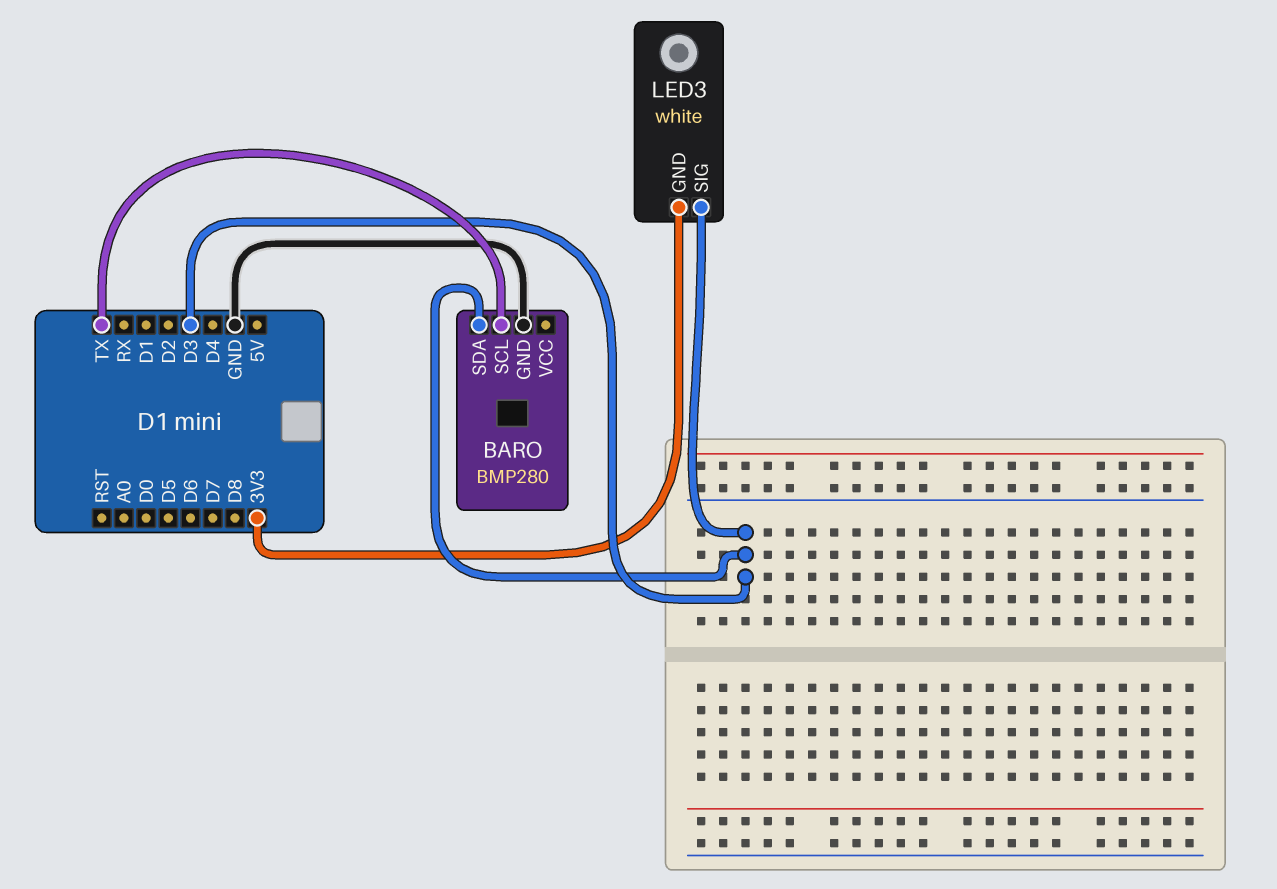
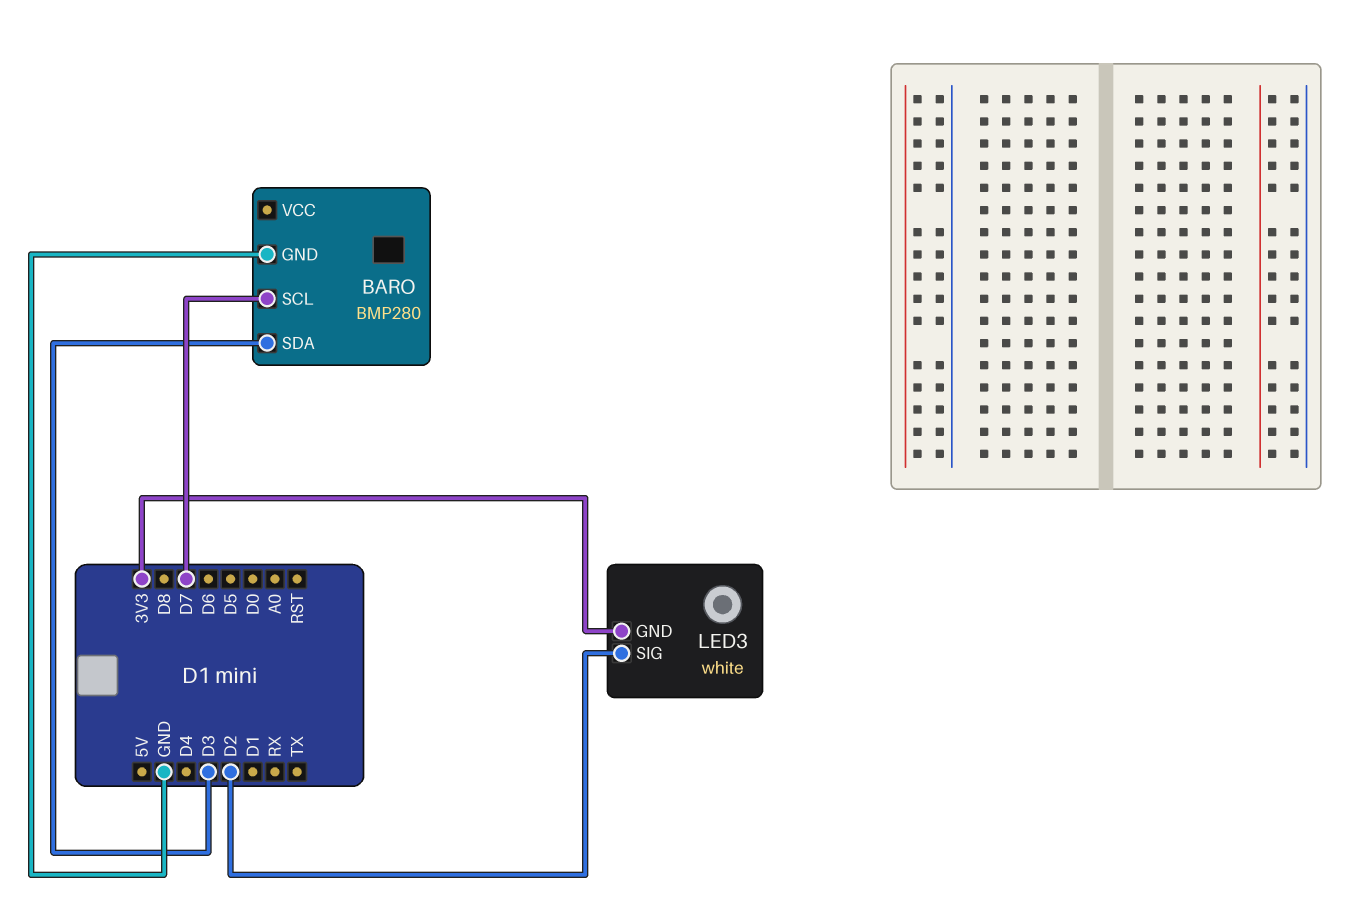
BARO pin SCL: TX -> D7
LED3 pin SIG: D3 -> D2

